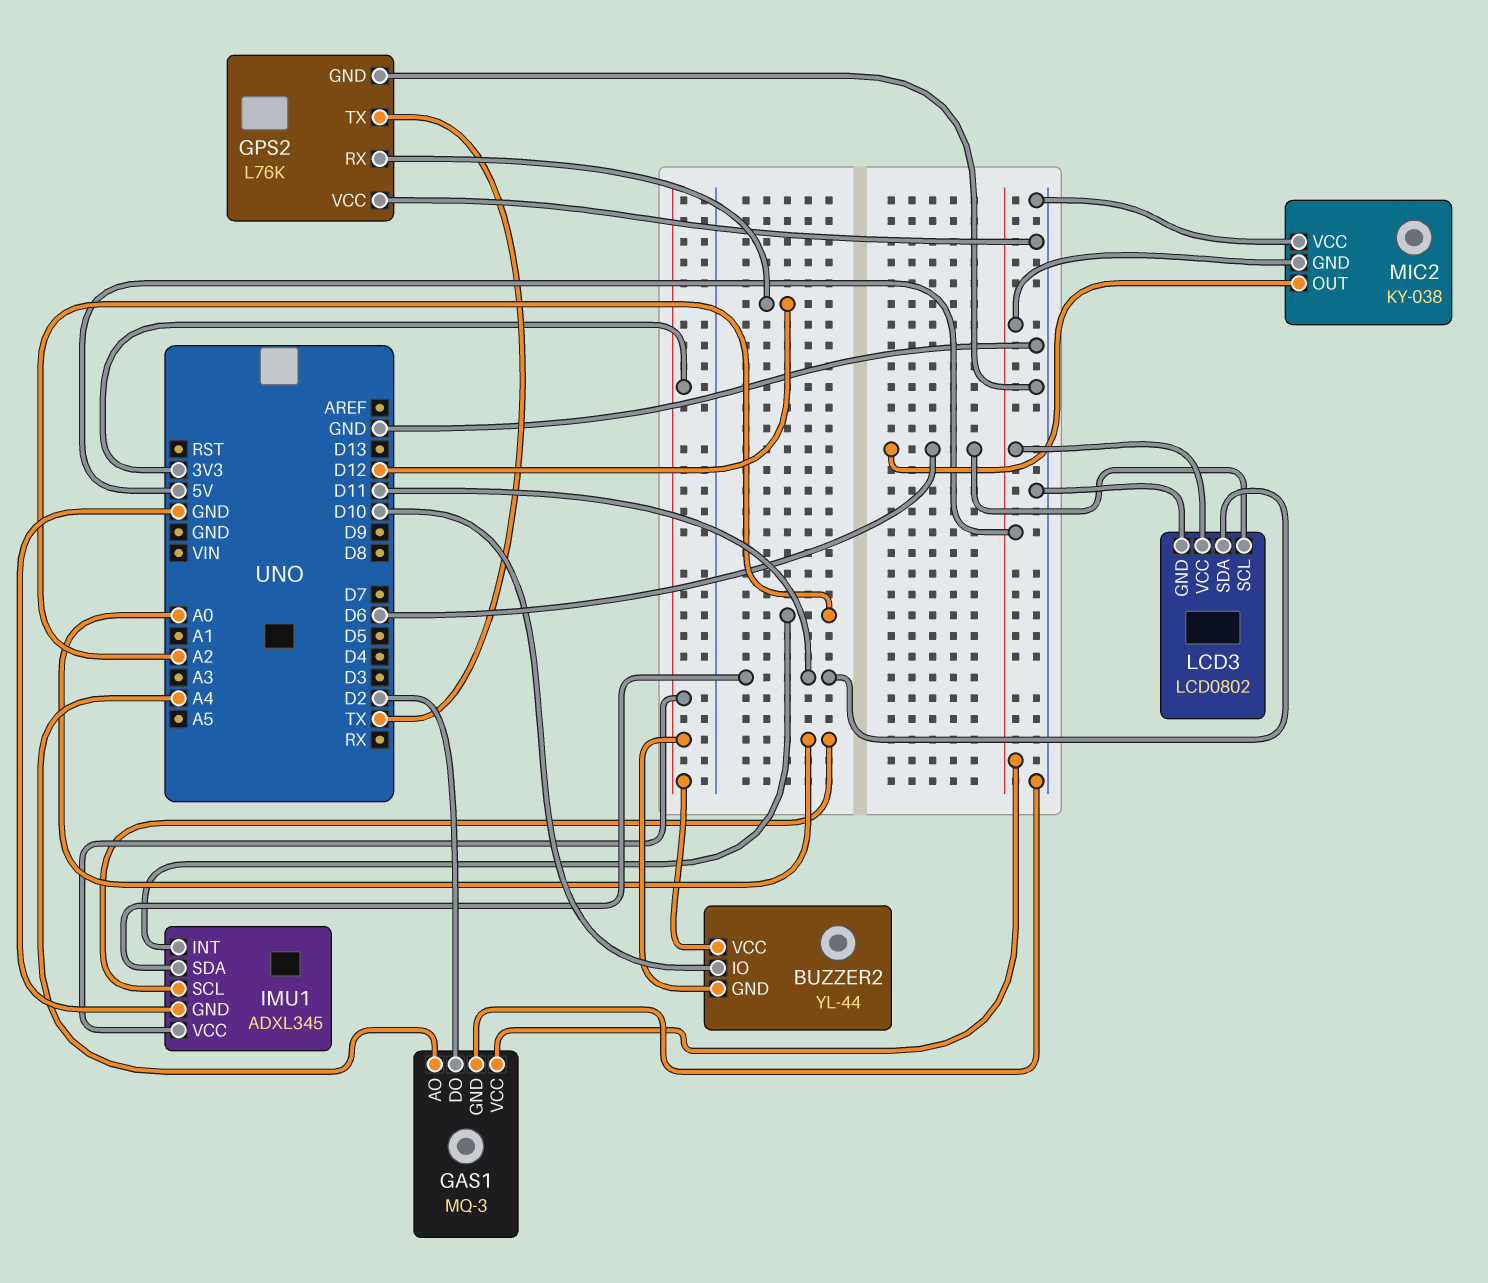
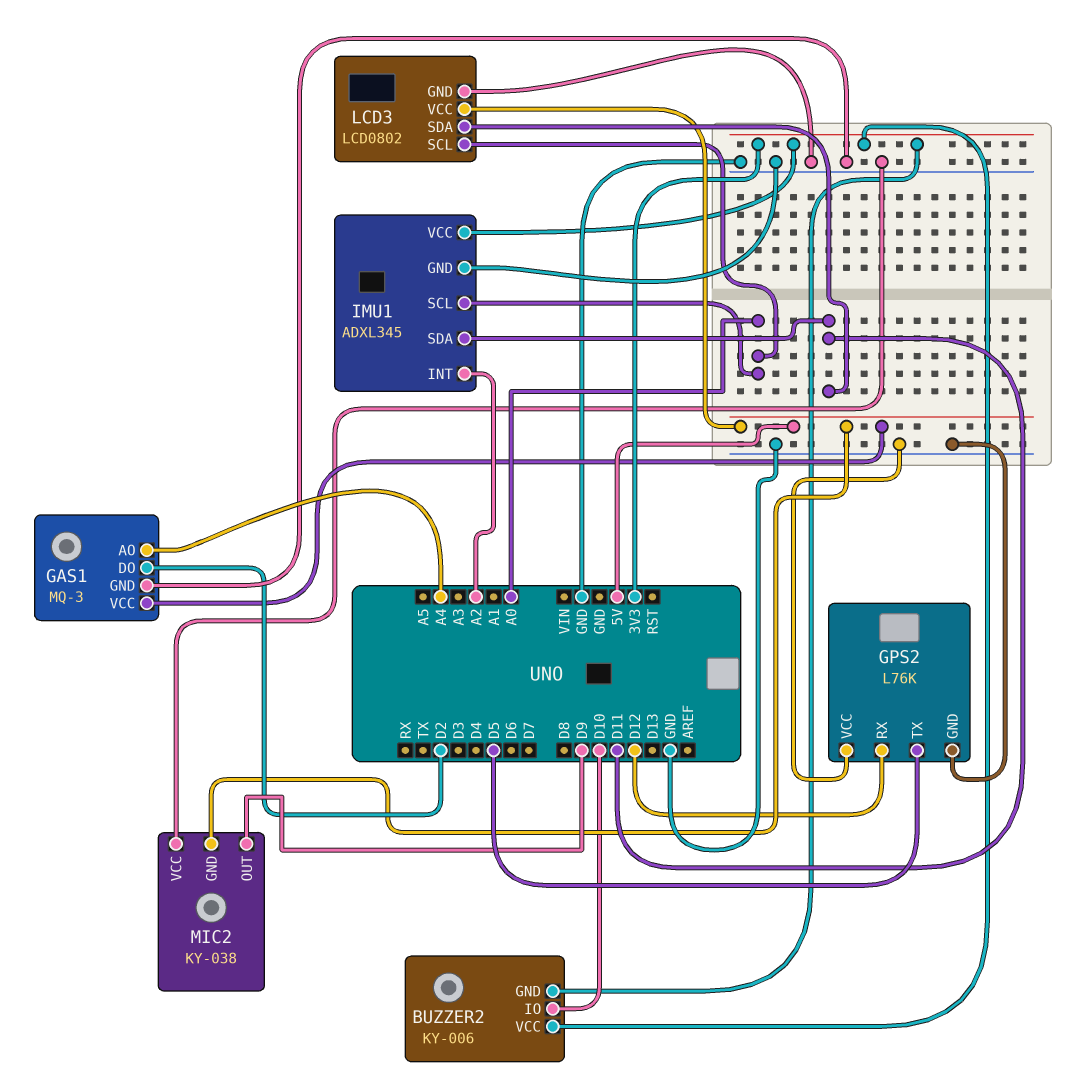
BUZZER2: YL-44 -> KY-006
GPS2 pin TX: TX -> D5
LCD3 pin SCL: D6 -> A0
MIC2 pin OUT: D6 -> D9

